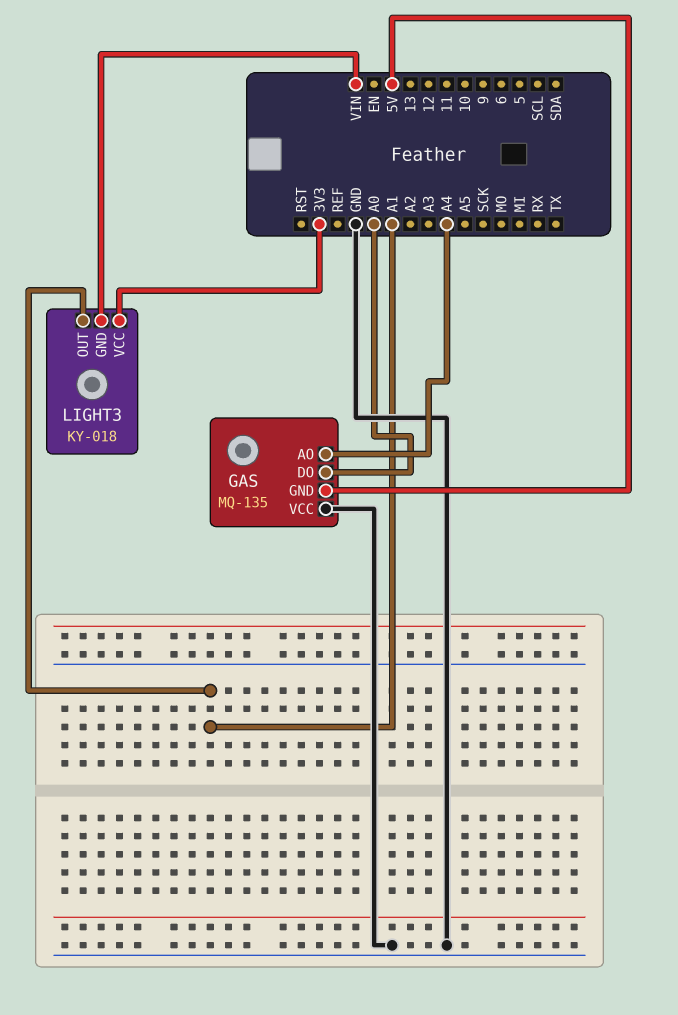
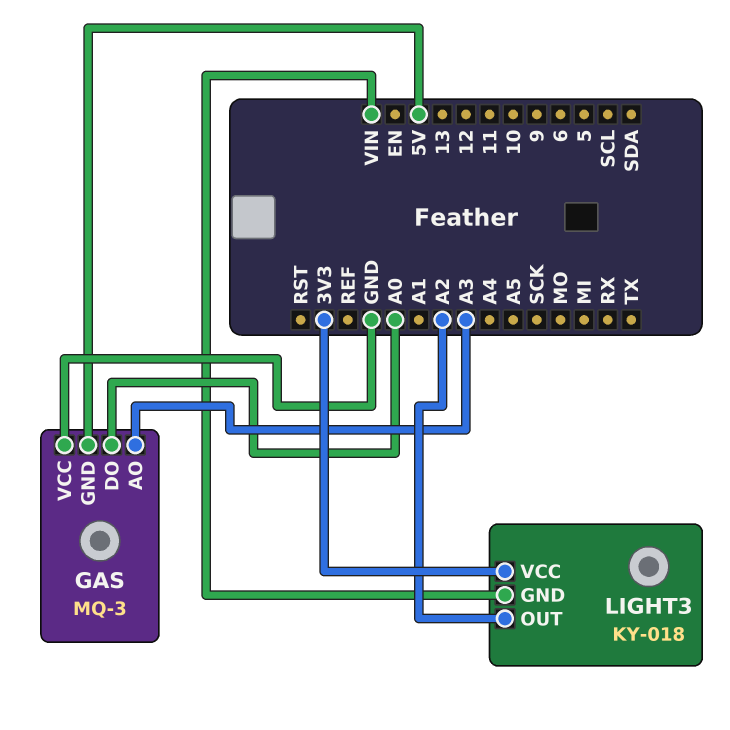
GAS: MQ-135 -> MQ-3
GAS pin AO: A4 -> A3
LIGHT3 pin OUT: A1 -> A2

